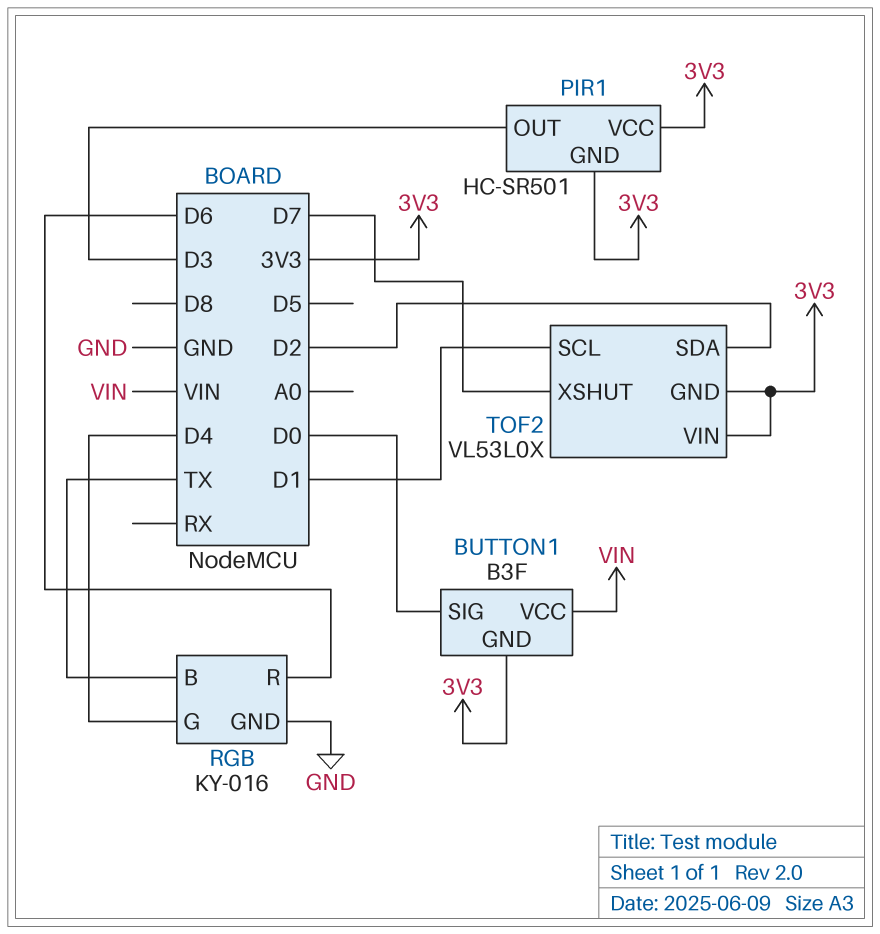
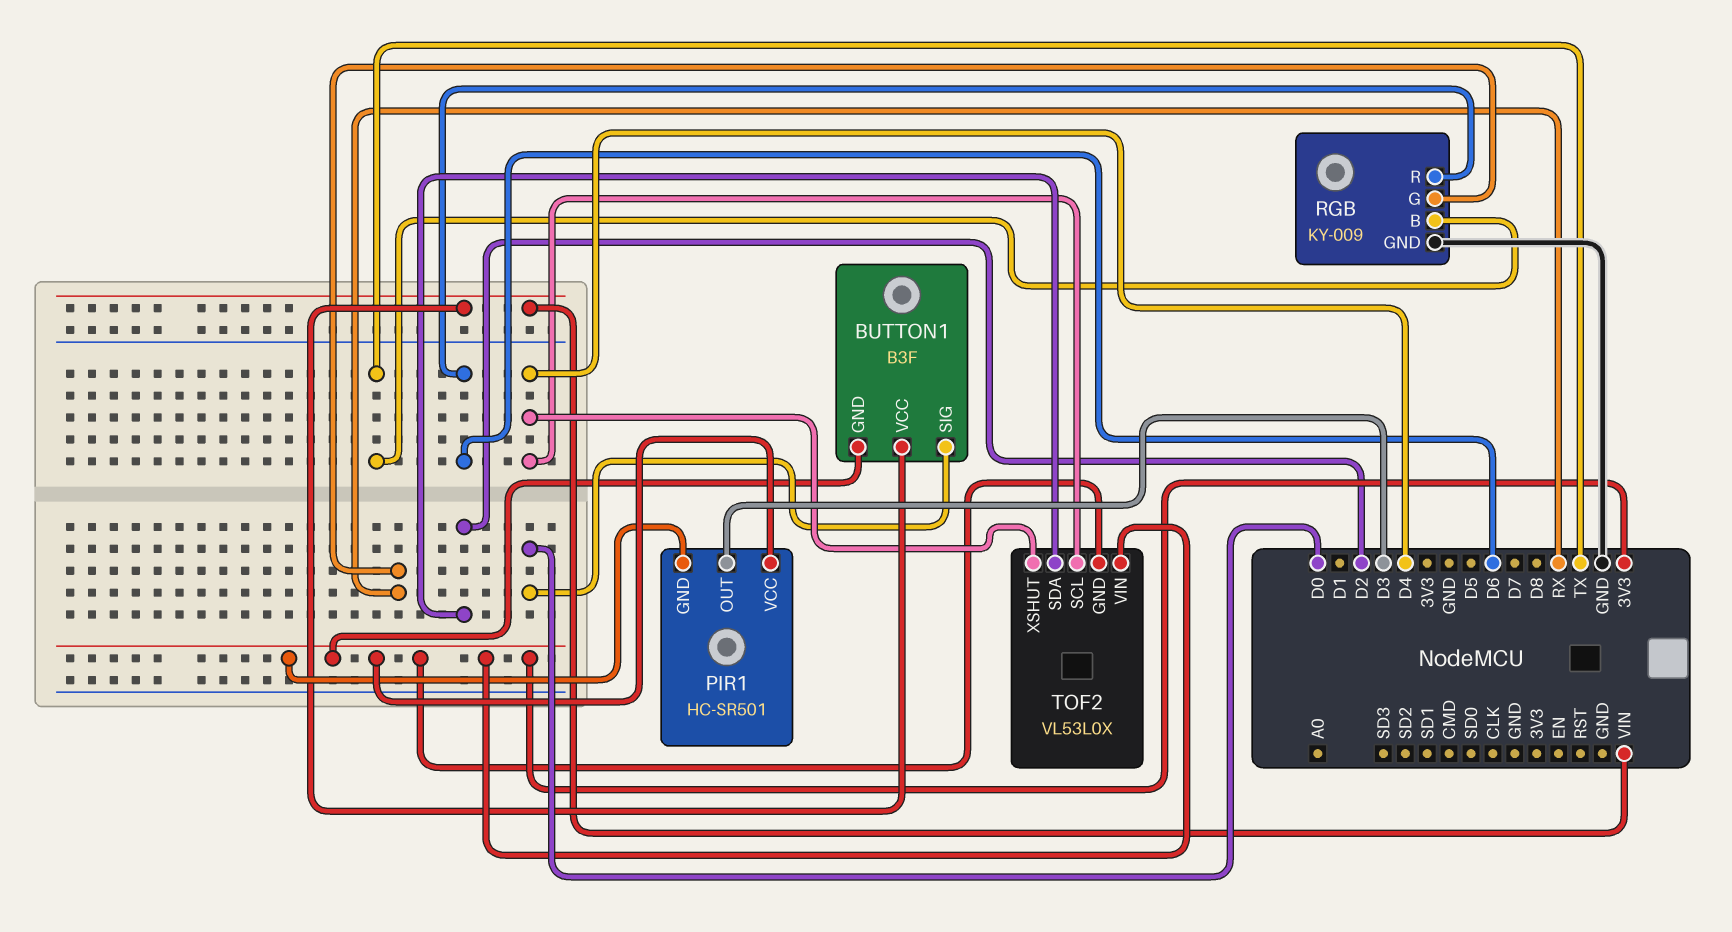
RGB: KY-016 -> KY-009
RGB pin G: D4 -> RX
TOF2 pin SCL: D1 -> D4
TOF2 pin XSHUT: D7 -> D4

